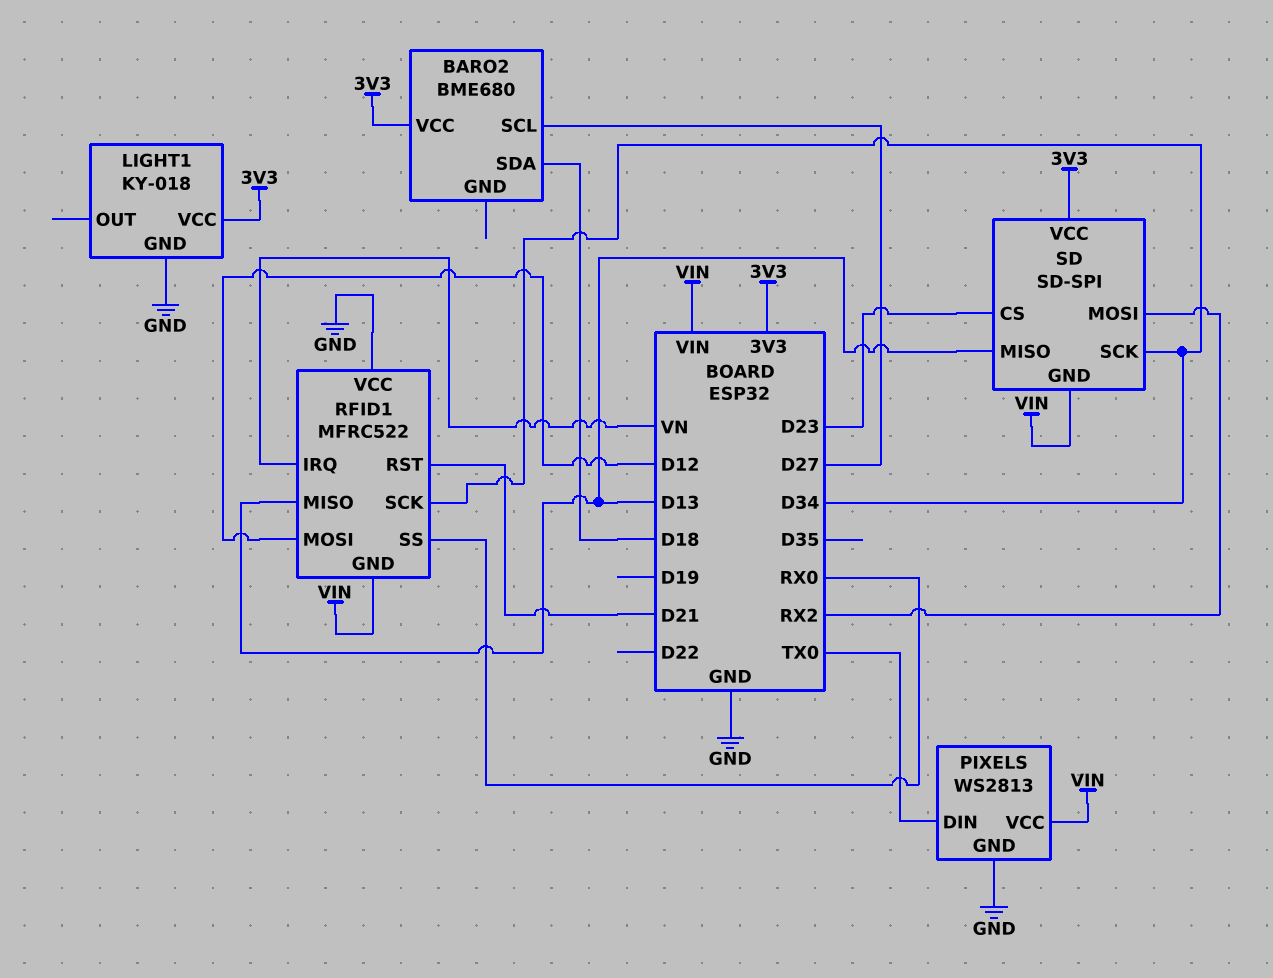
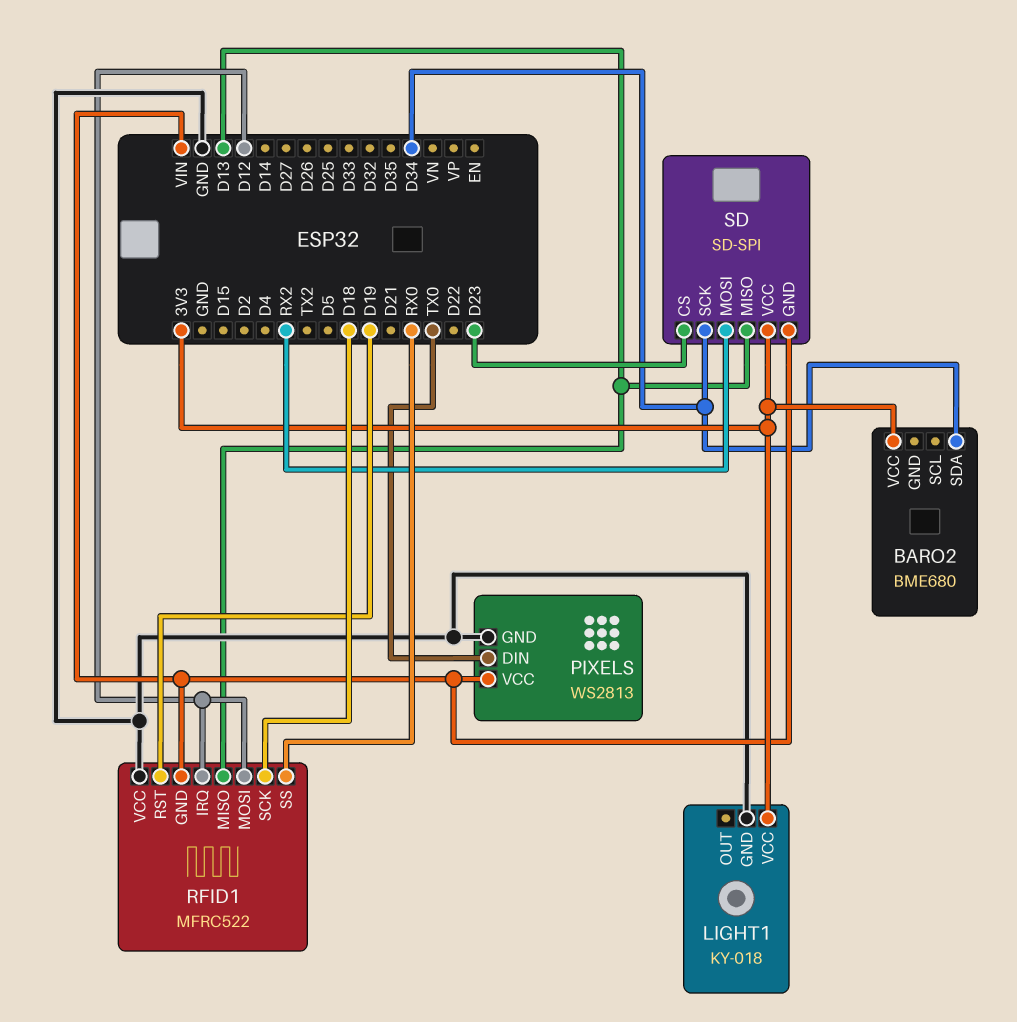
BARO2 pin SCL: D27 -> none
BARO2 pin SDA: D18 -> D34
RFID1 pin IRQ: VN -> D12
RFID1 pin RST: D21 -> D19
RFID1 pin SCK: D34 -> D18

